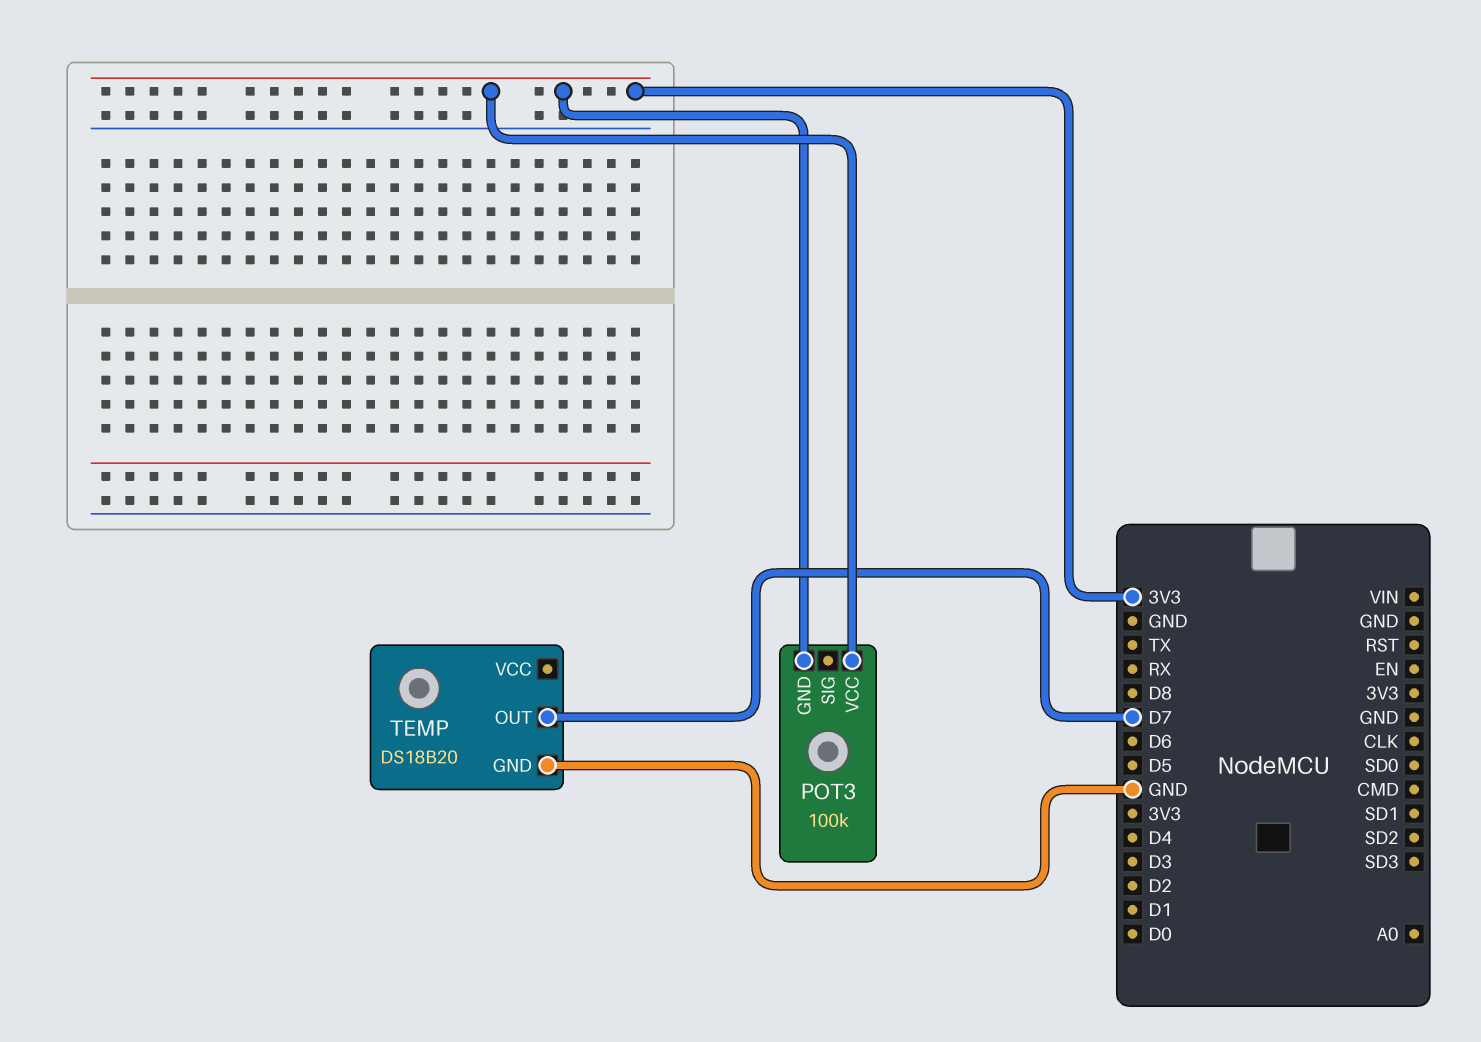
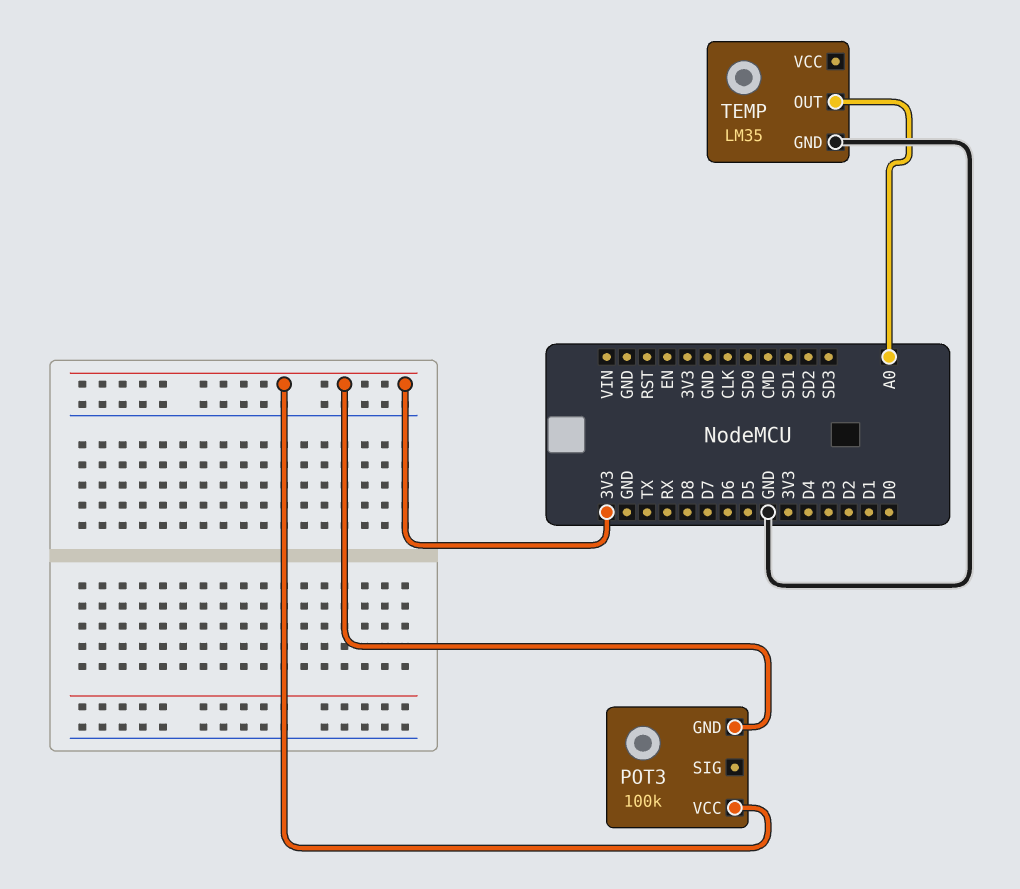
TEMP: DS18B20 -> LM35
TEMP pin OUT: D7 -> A0

